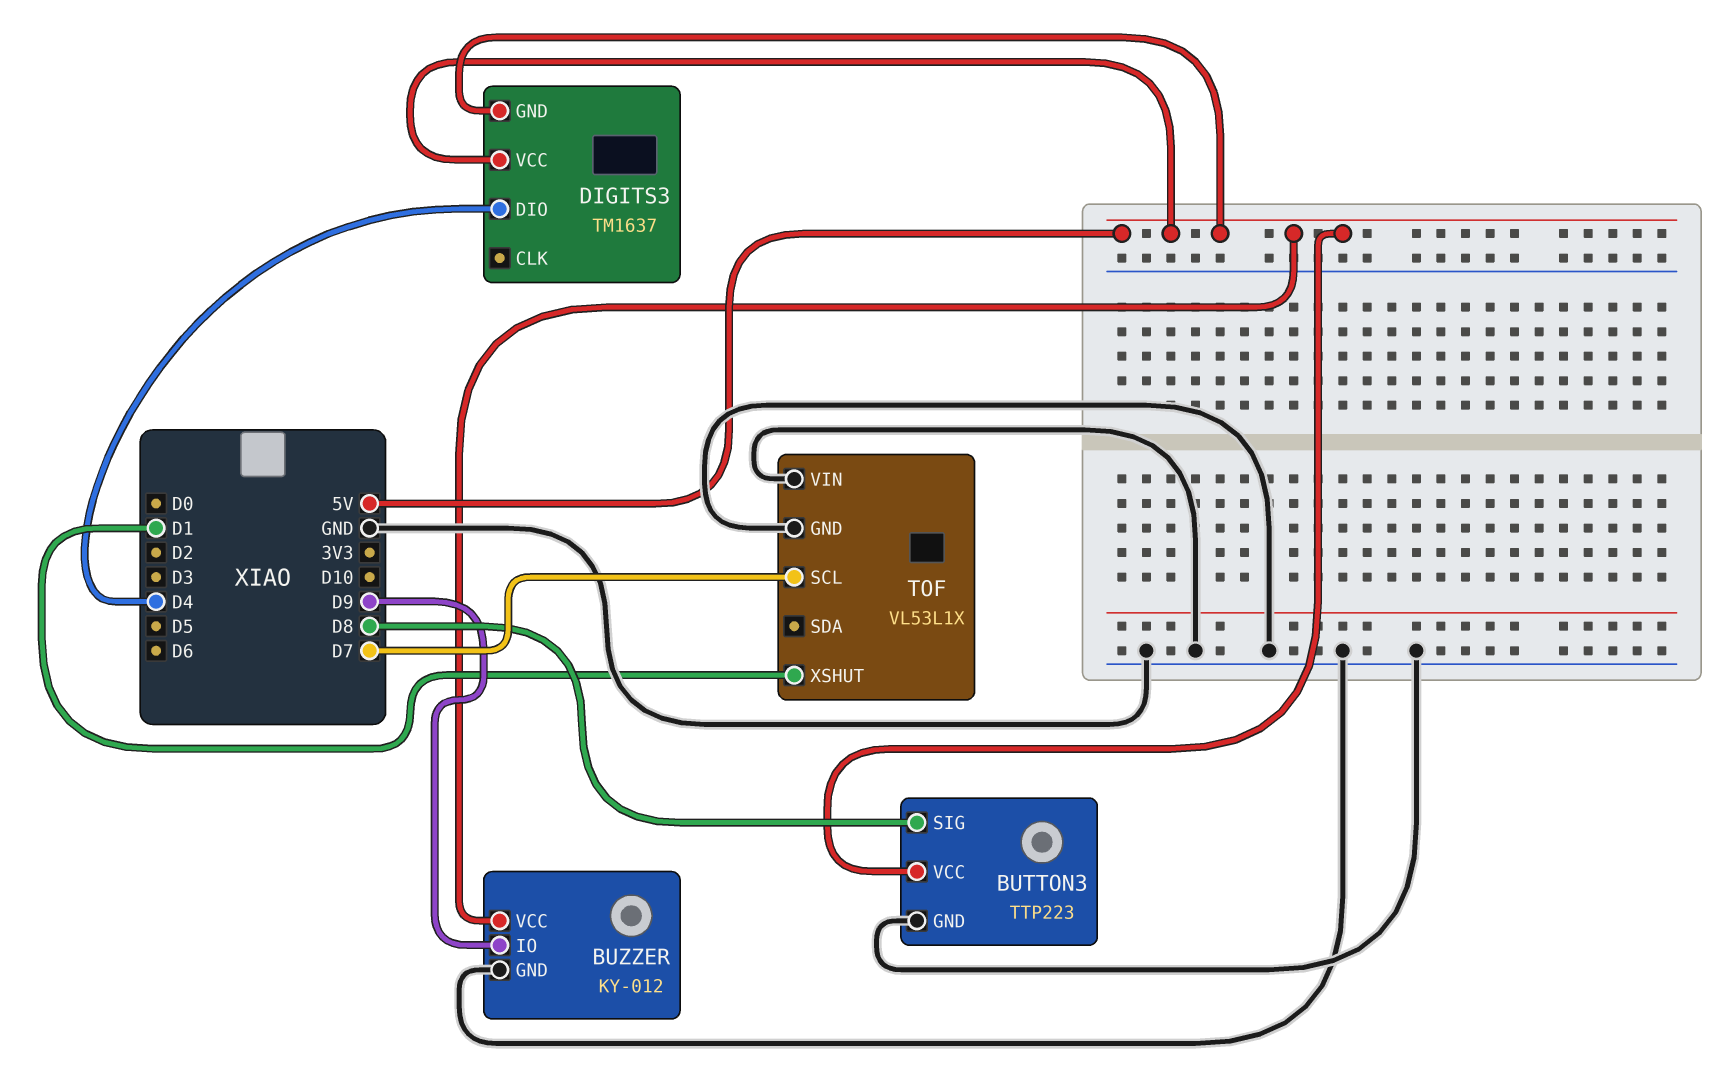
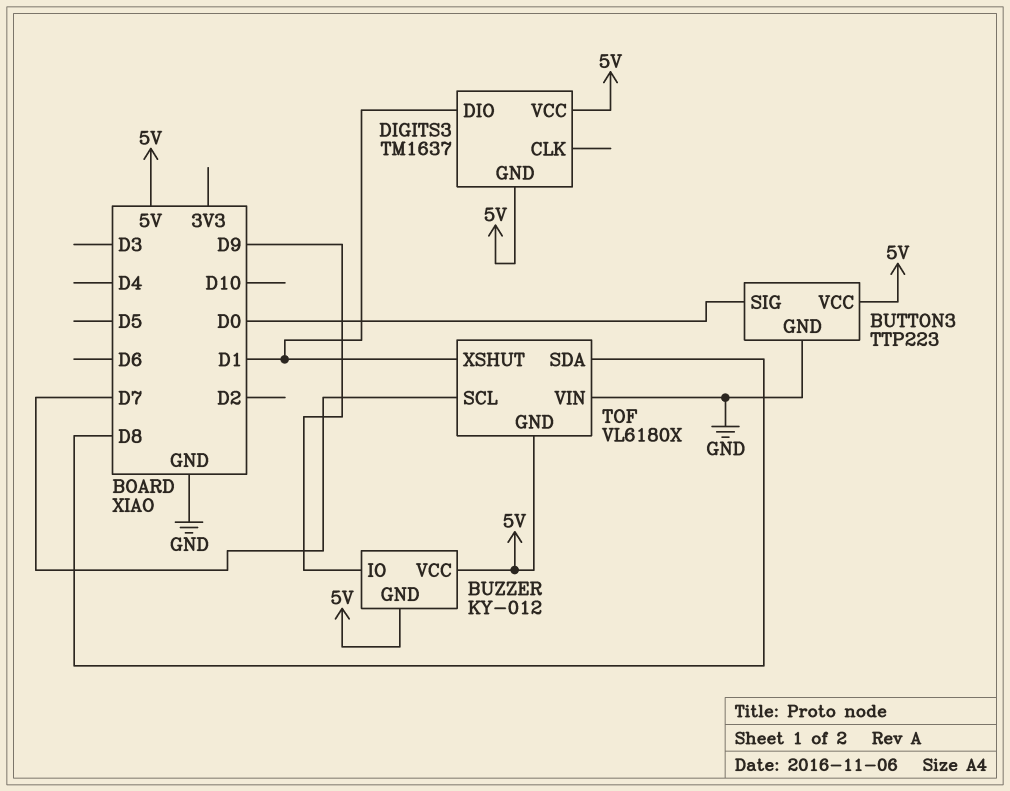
BUTTON3 pin SIG: D8 -> D0
BUZZER pin GND: GND -> 5V
DIGITS3 pin DIO: D4 -> D1
TOF: VL53L1X -> VL6180X
TOF pin GND: GND -> 5V
TOF pin SDA: none -> D8

